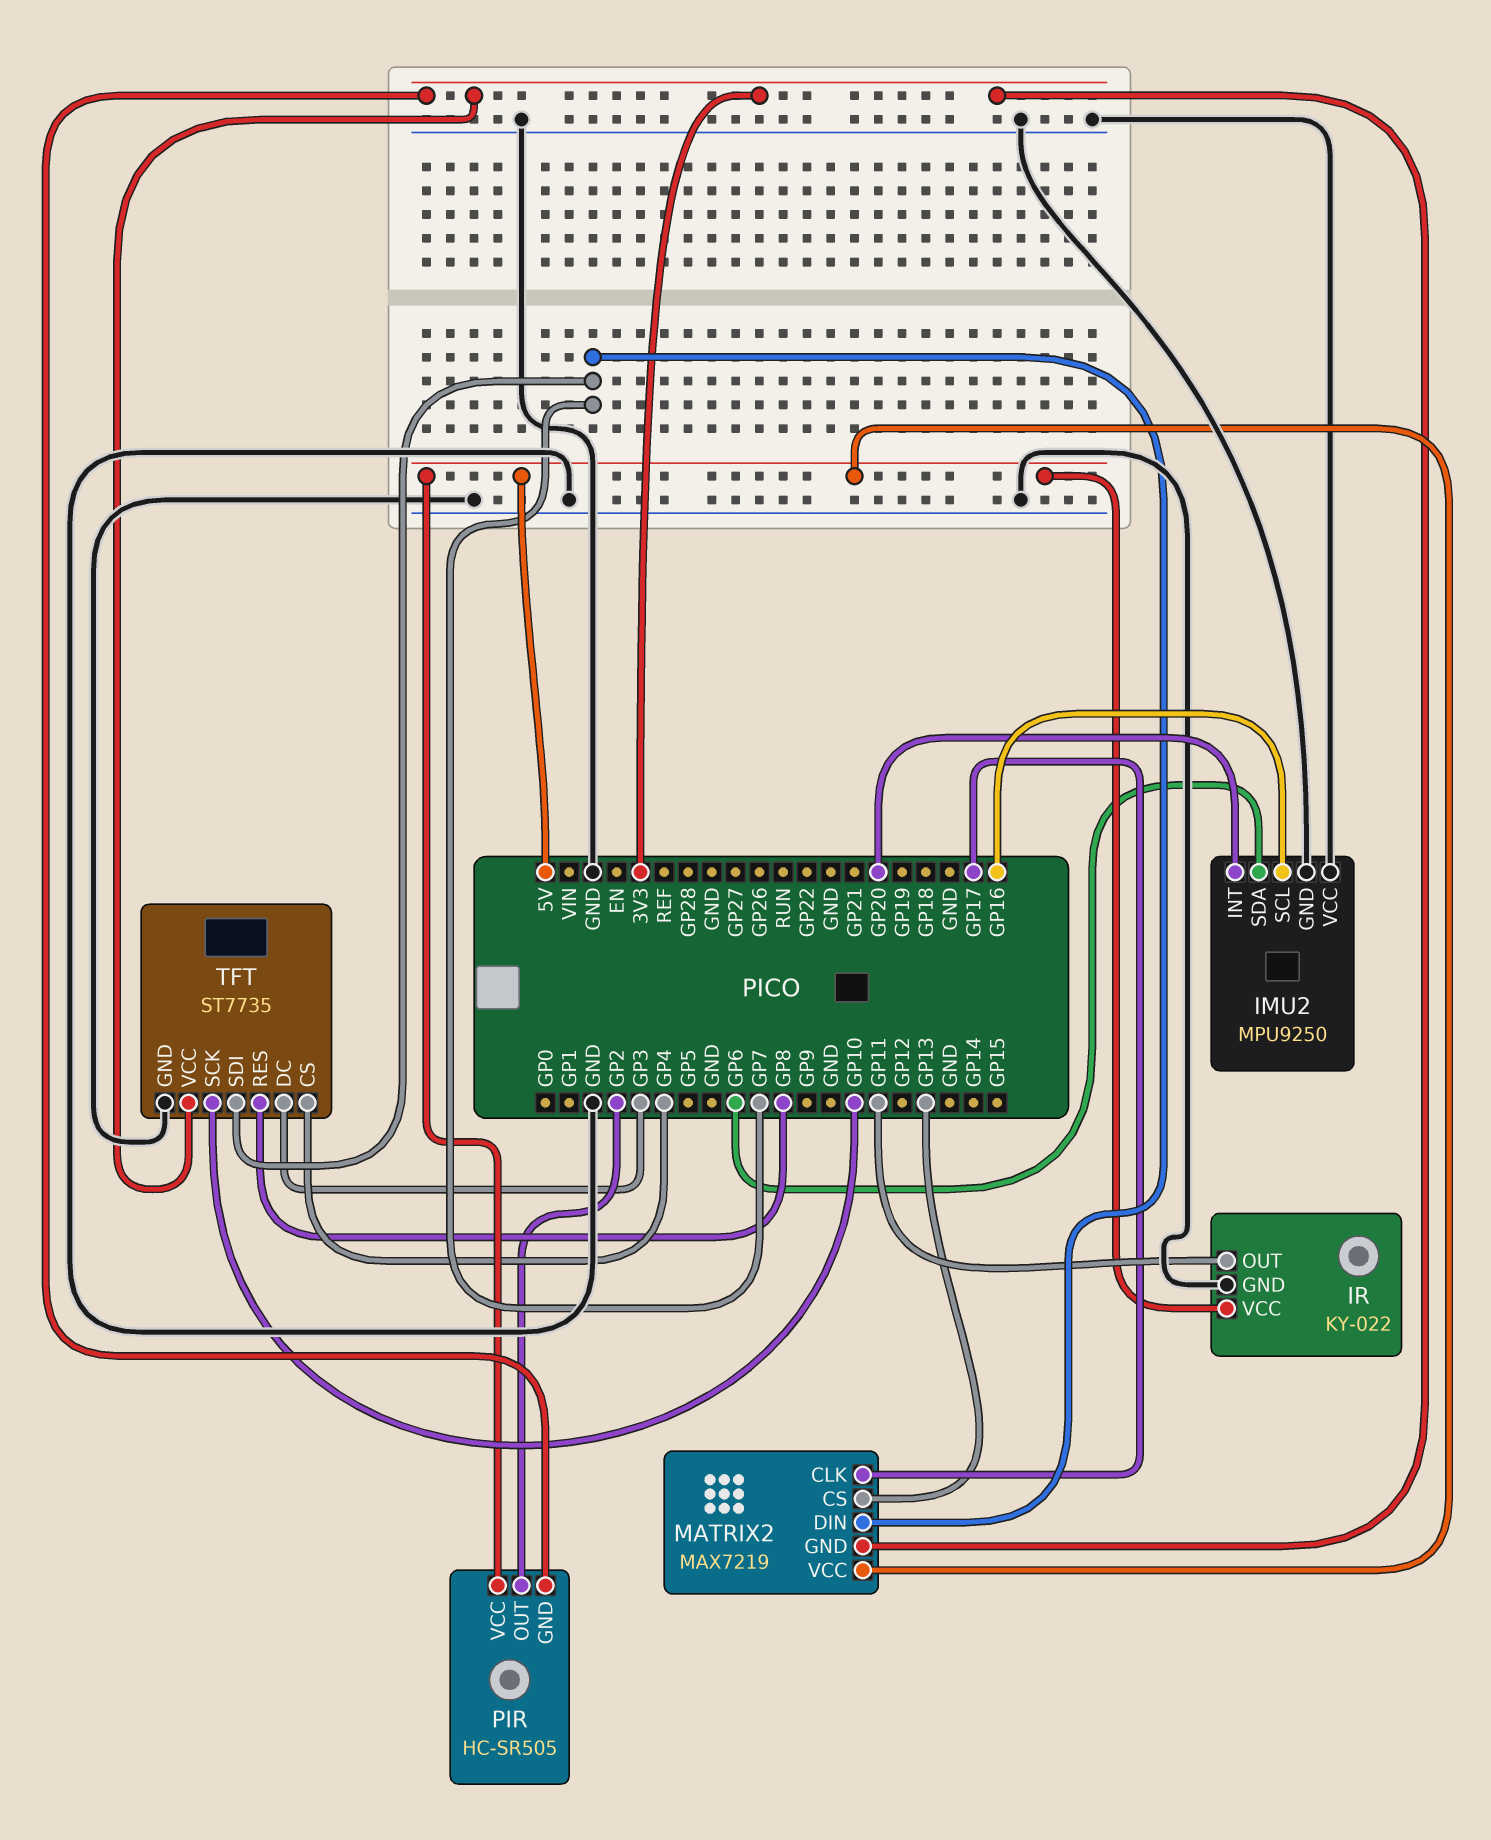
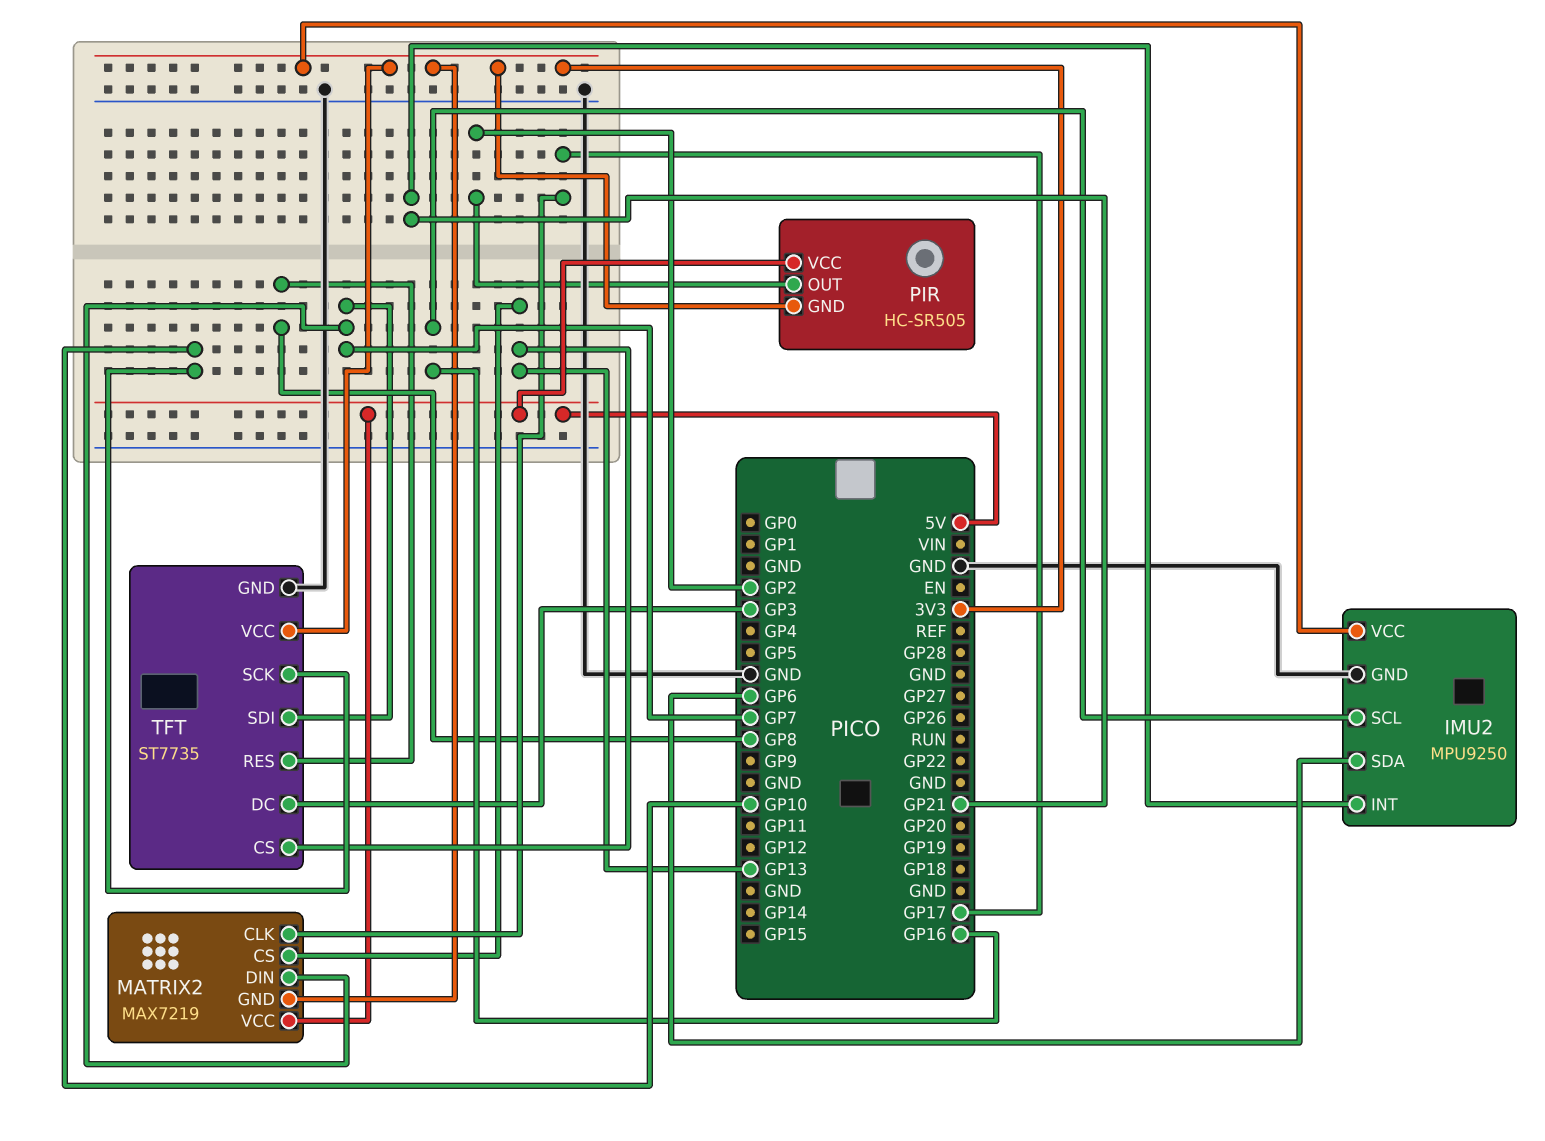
IMU2 pin INT: GP20 -> GP21
IMU2 pin VCC: GND -> 3V3
IR: KY-022 -> none
IR pin GND: GND -> none
IR pin OUT: GP11 -> none
IR pin VCC: 5V -> none
TFT pin CS: GP4 -> GP13

